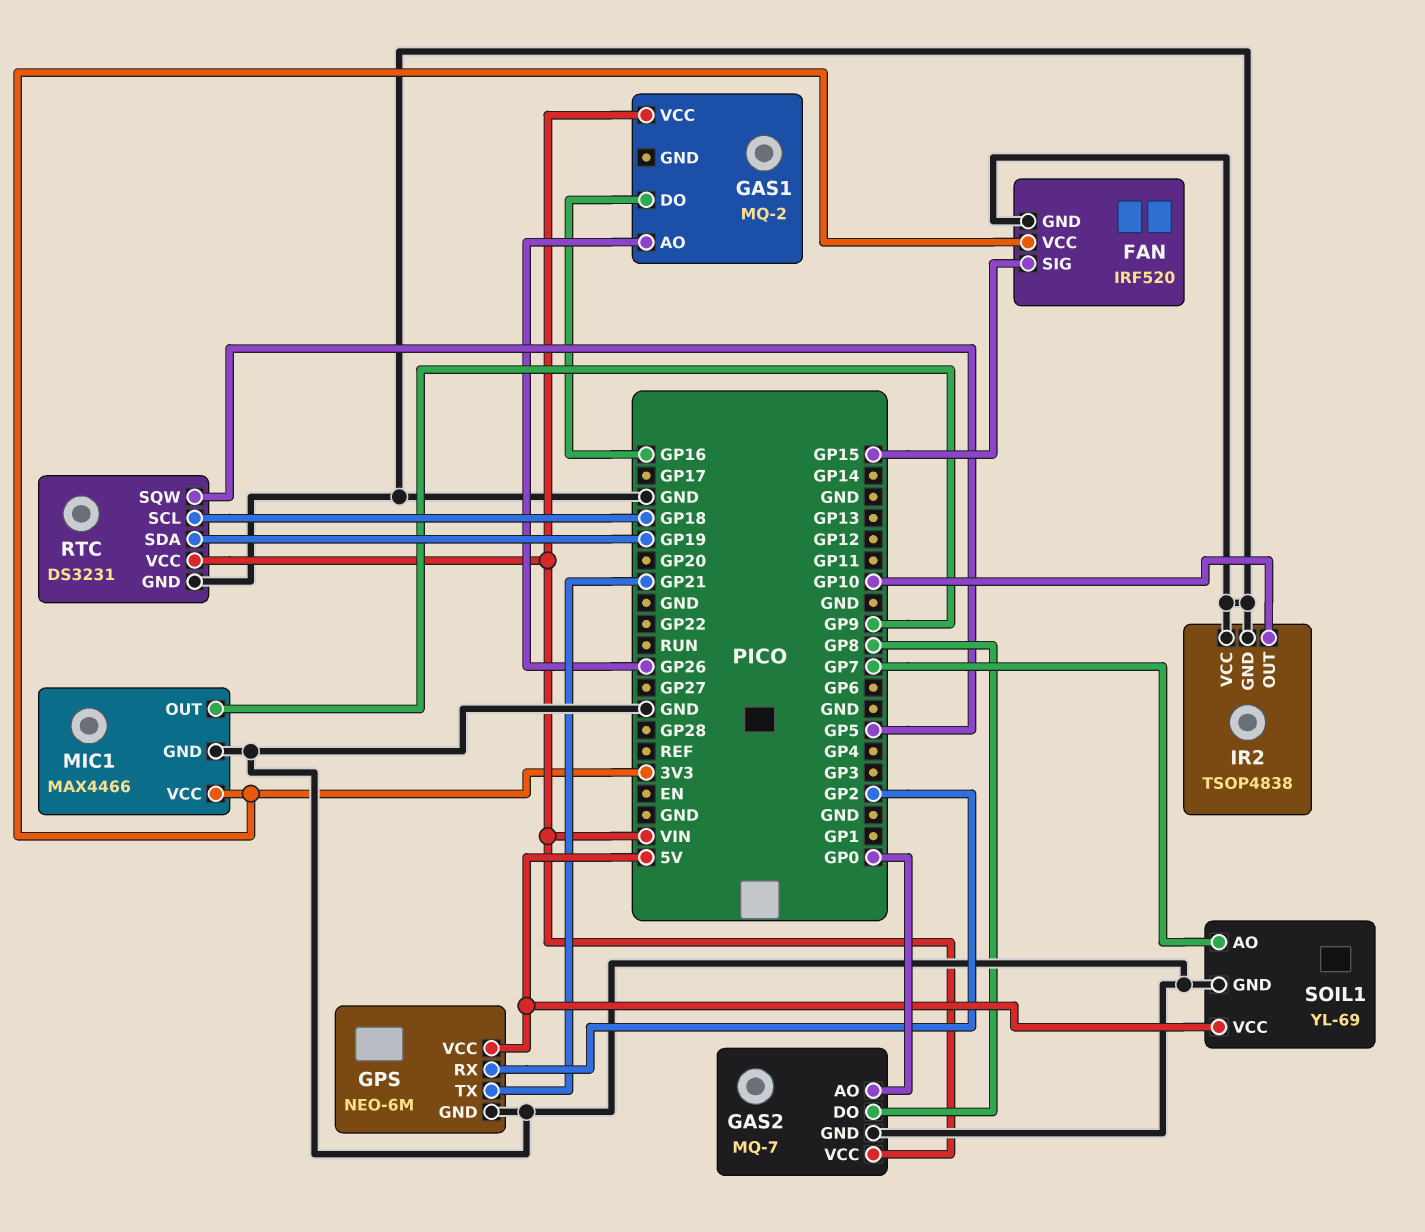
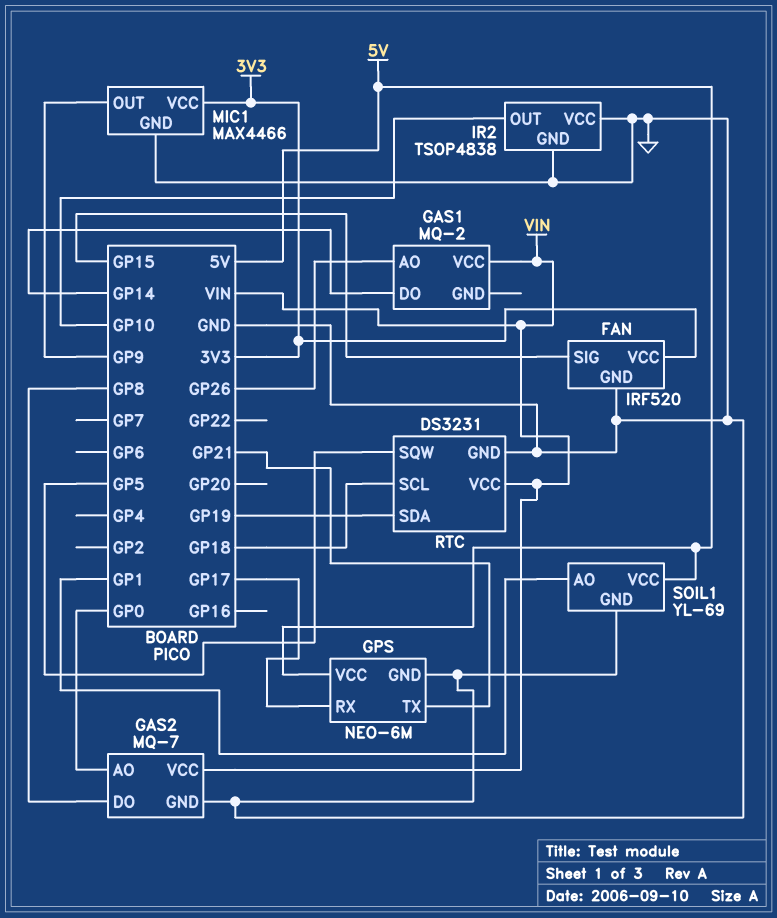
GAS1 pin DO: GP16 -> GP14
GPS pin RX: GP2 -> GP17
SOIL1 pin AO: GP7 -> GP1

